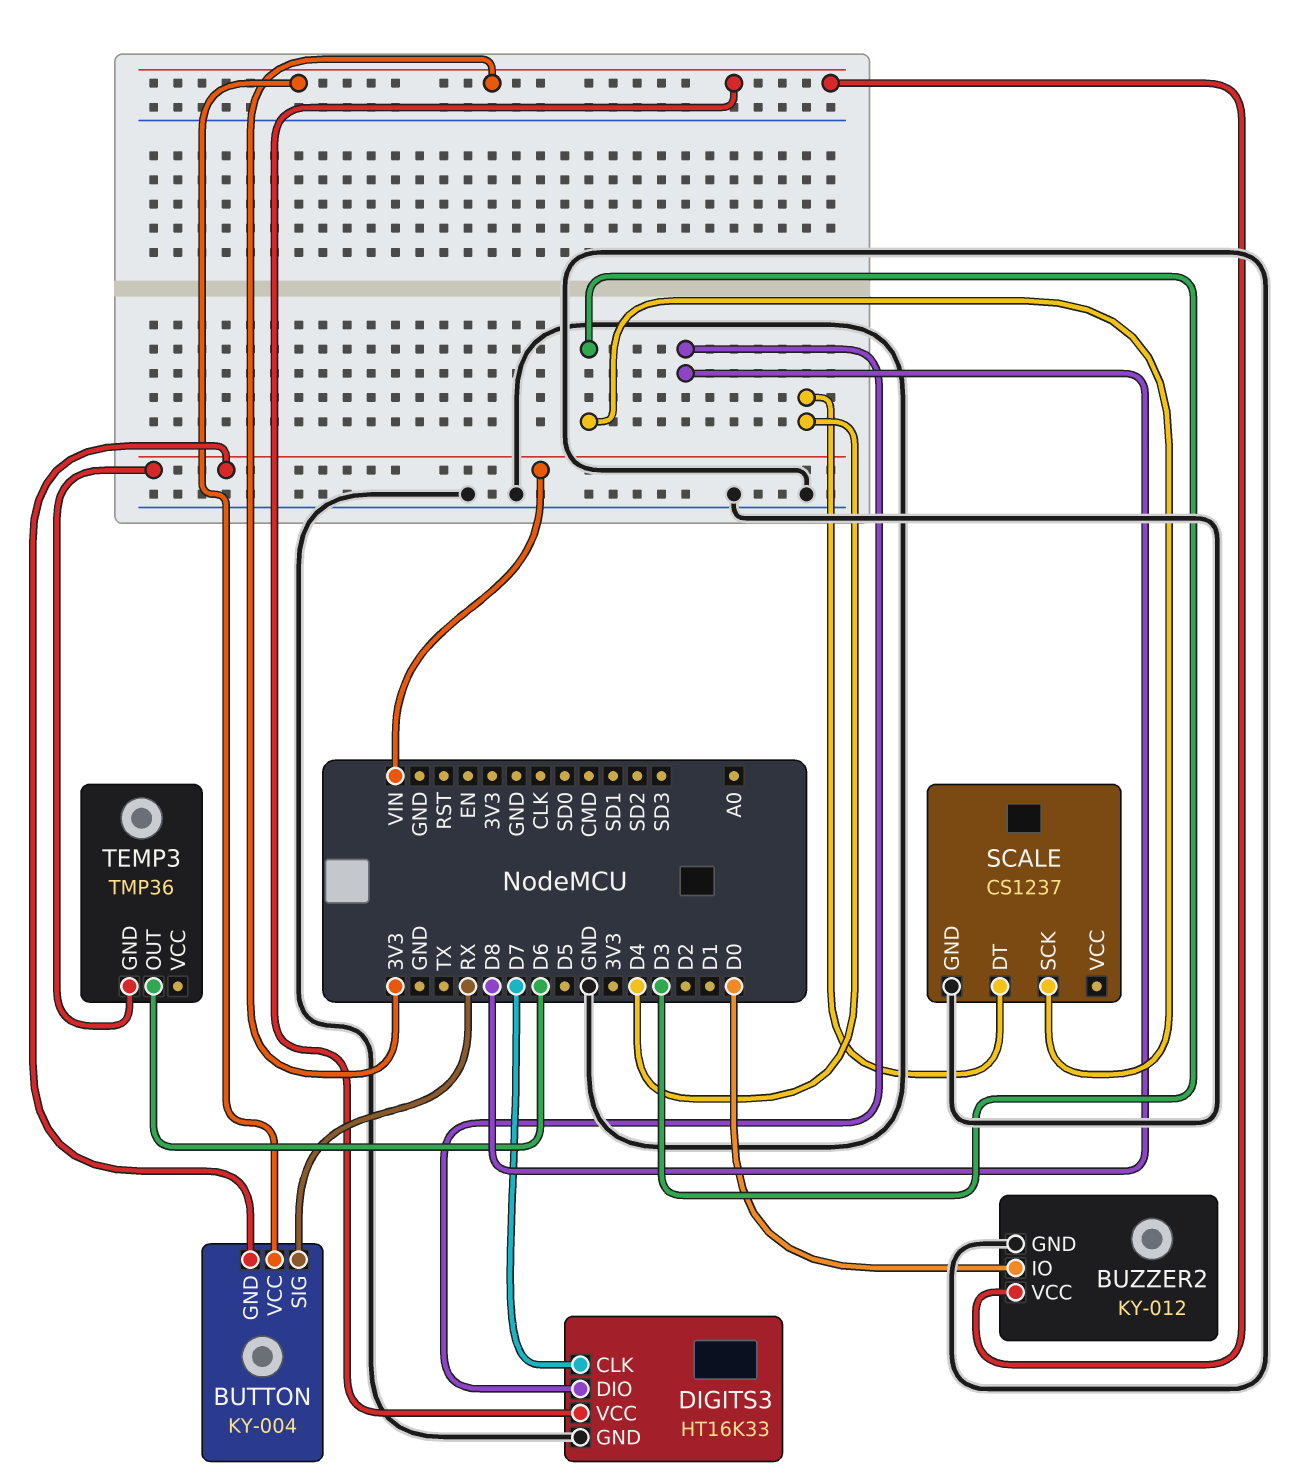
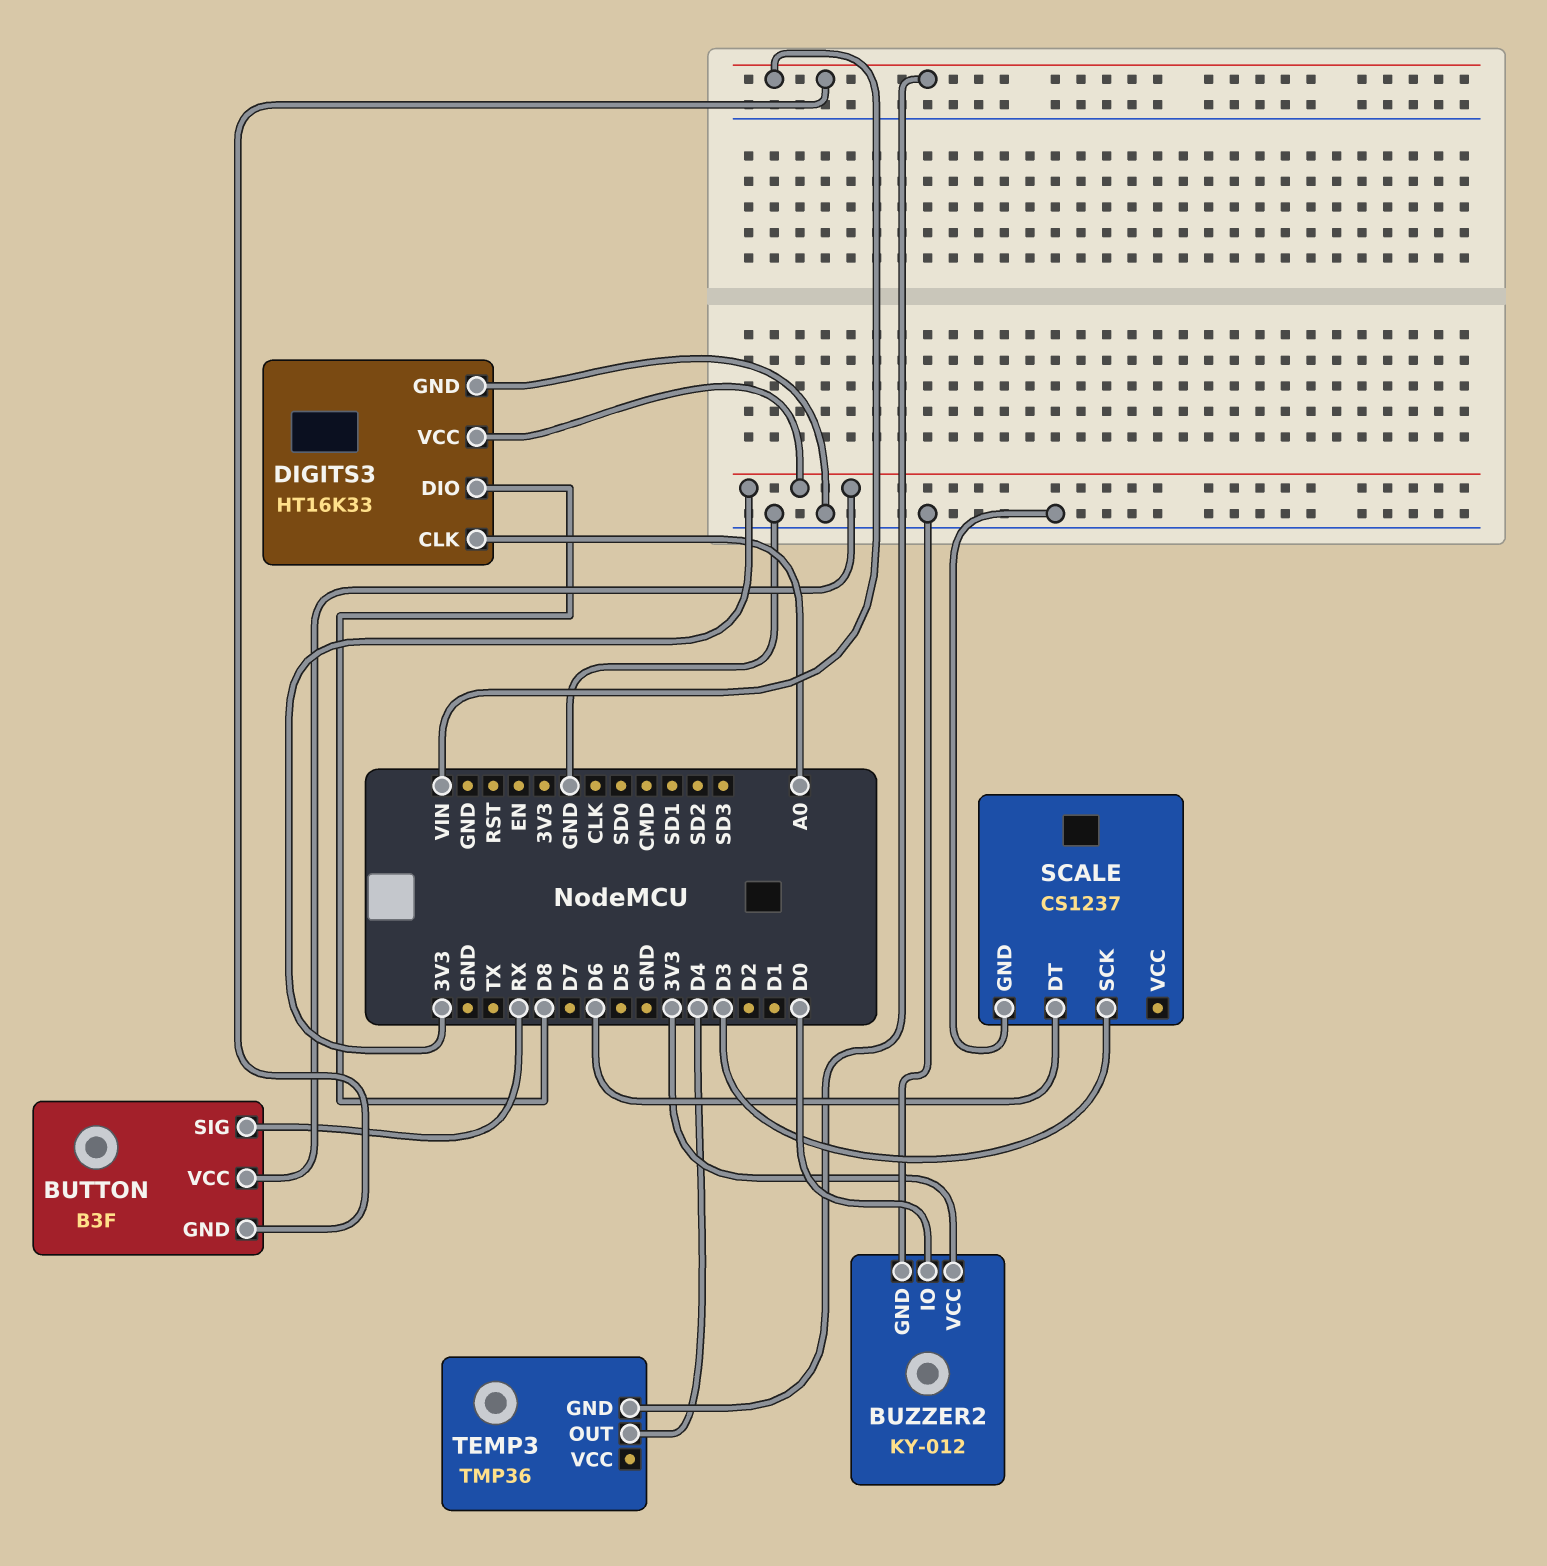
BUTTON: KY-004 -> B3F
DIGITS3 pin CLK: D7 -> A0
SCALE pin DT: D4 -> D6
TEMP3 pin OUT: D6 -> D4

